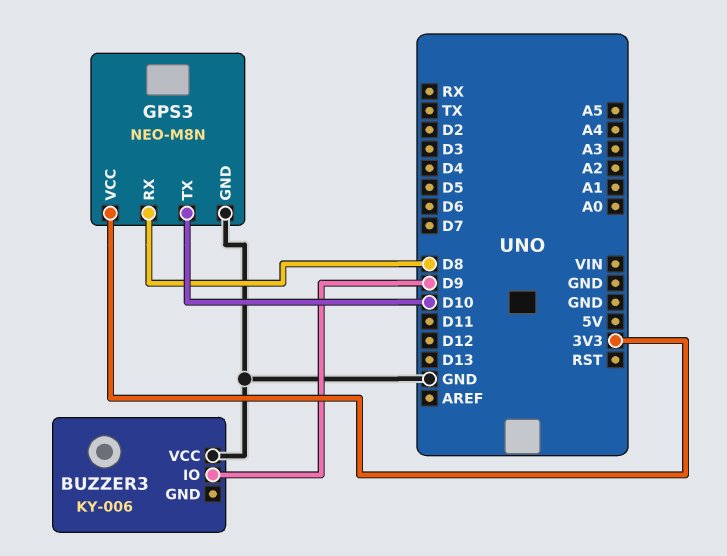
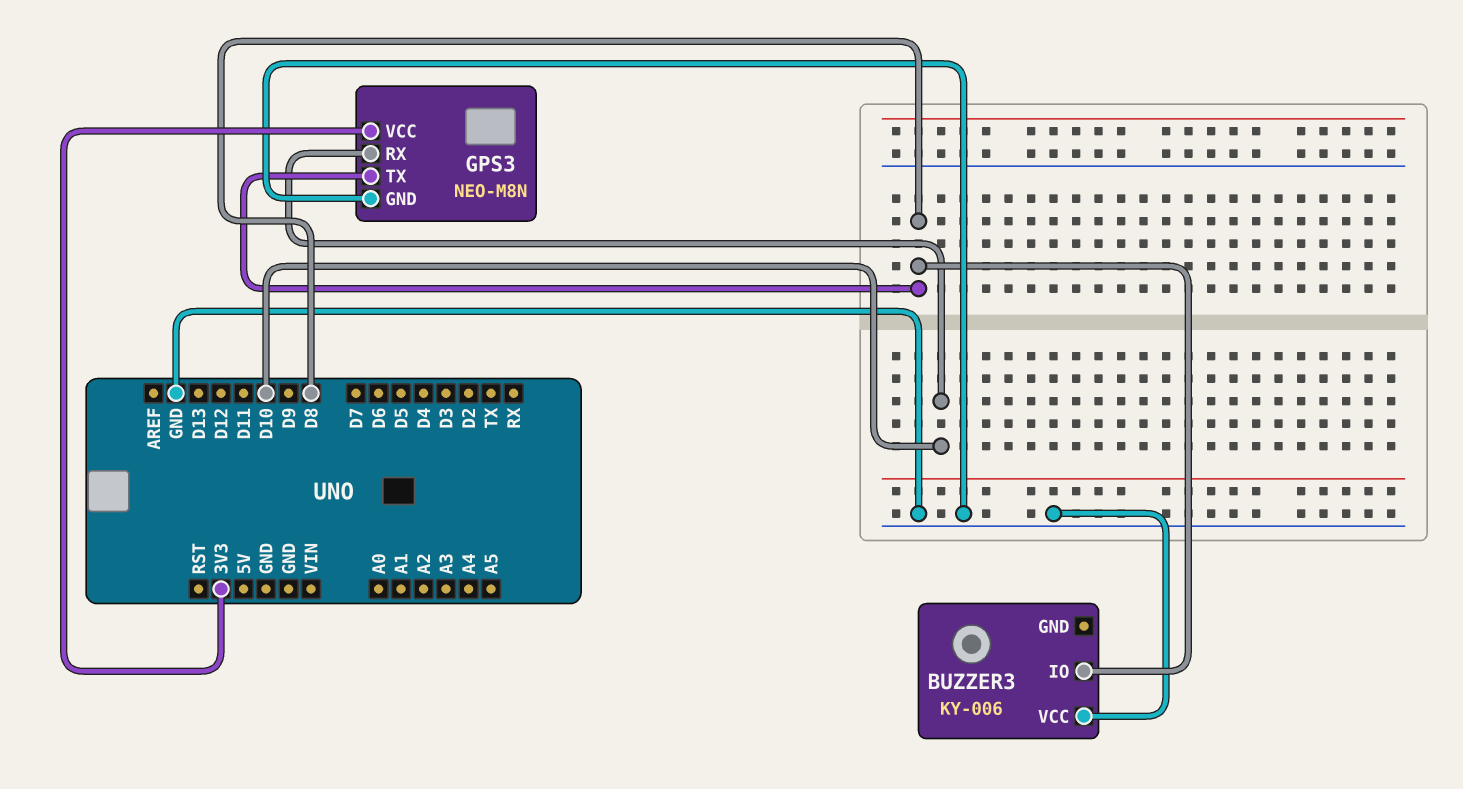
BUZZER3 pin IO: D9 -> D8
GPS3 pin RX: D8 -> D10
GPS3 pin TX: D10 -> D8

